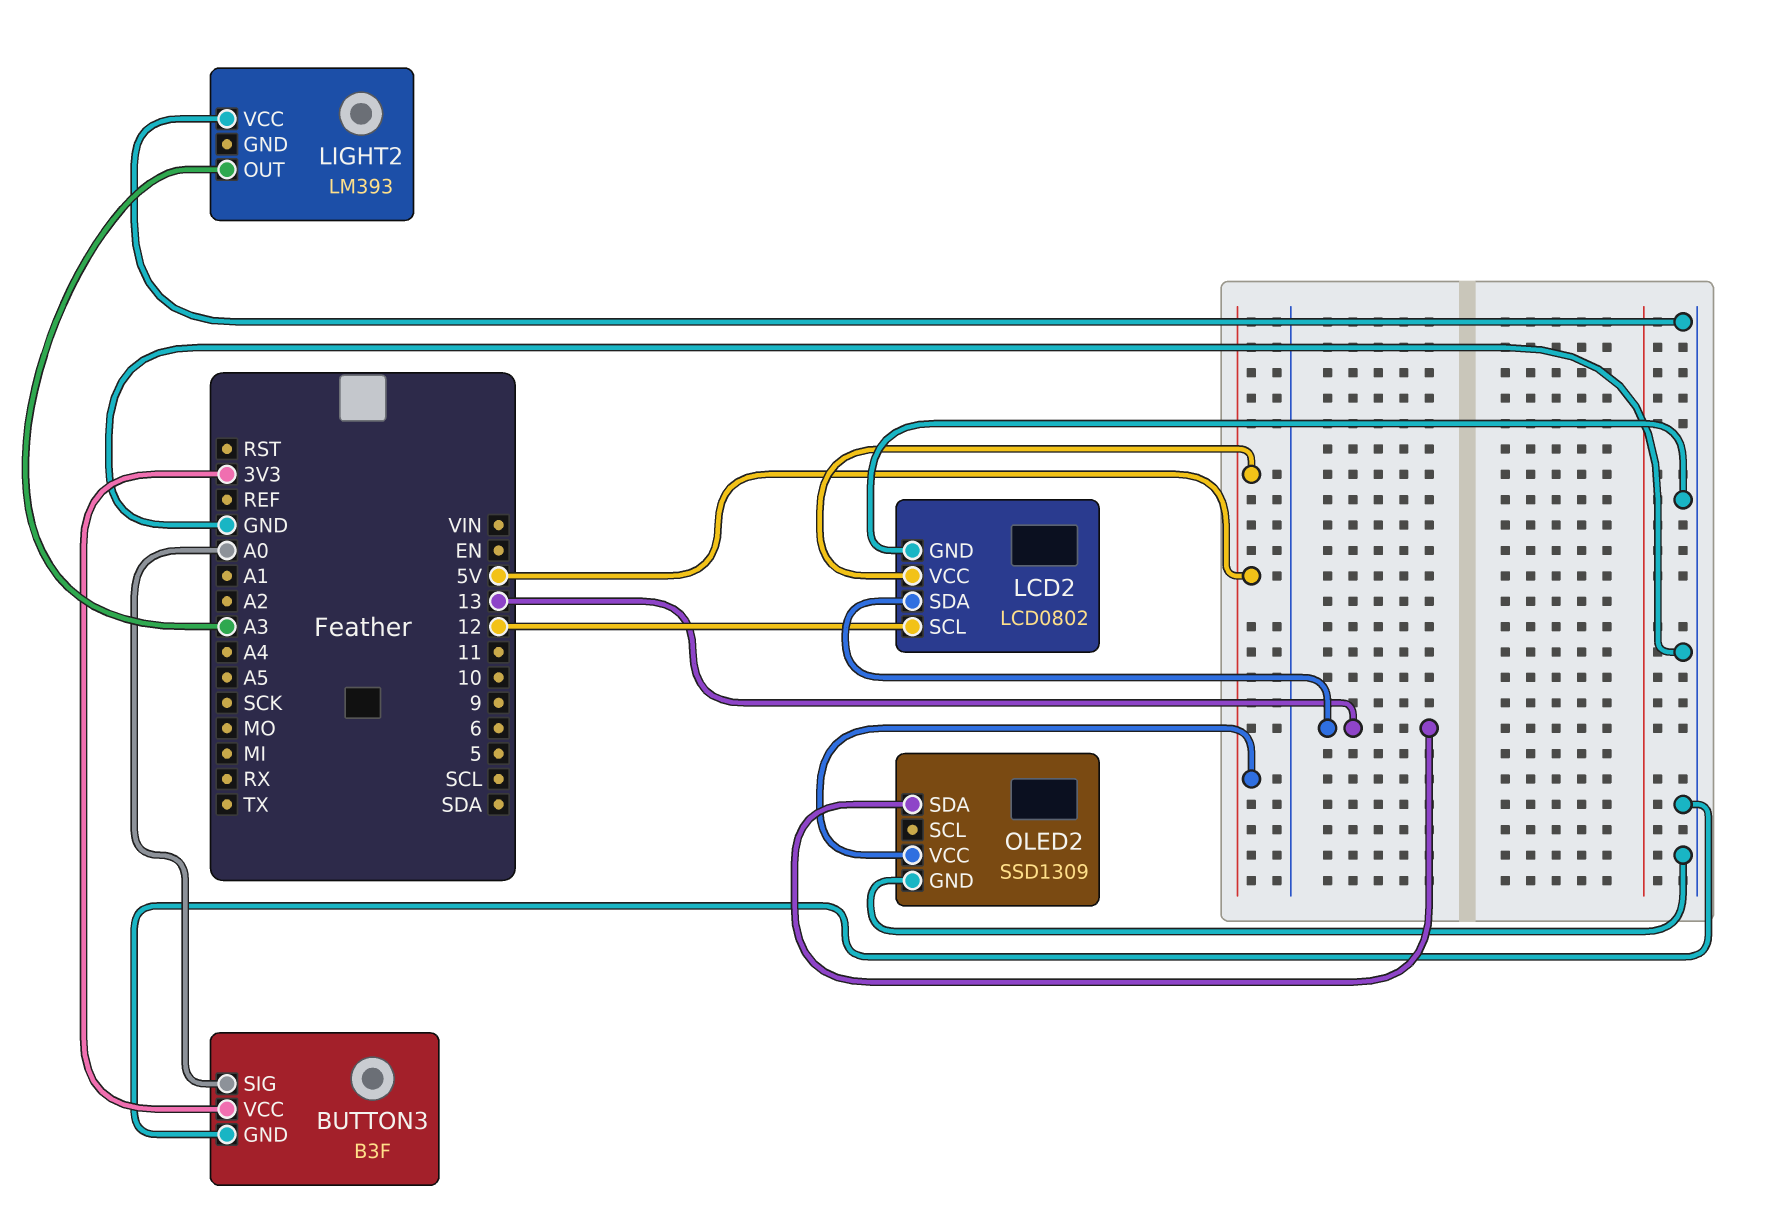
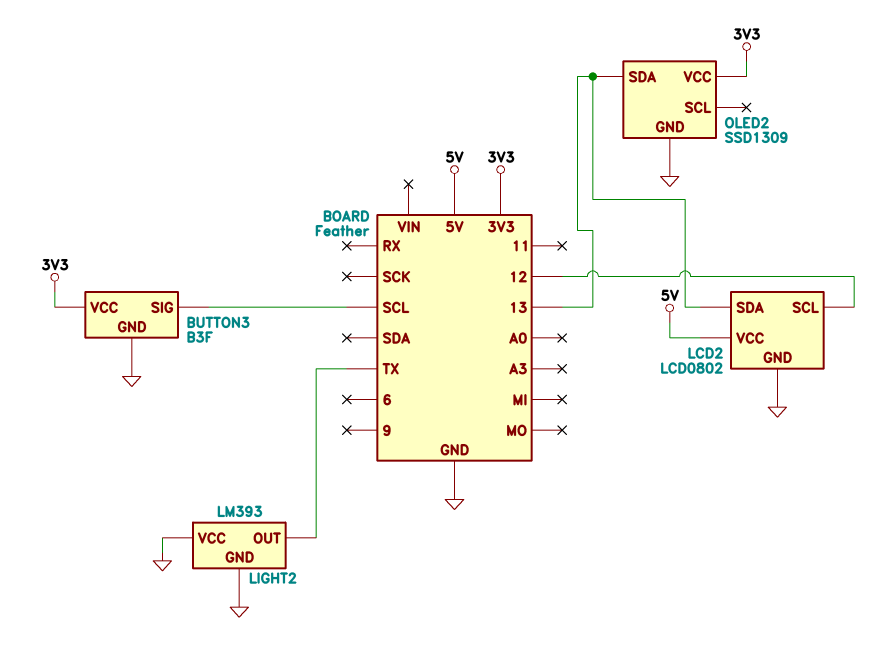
BUTTON3 pin SIG: A0 -> SCL
LIGHT2 pin GND: none -> GND
LIGHT2 pin OUT: A3 -> TX
OLED2 pin VCC: 5V -> 3V3

